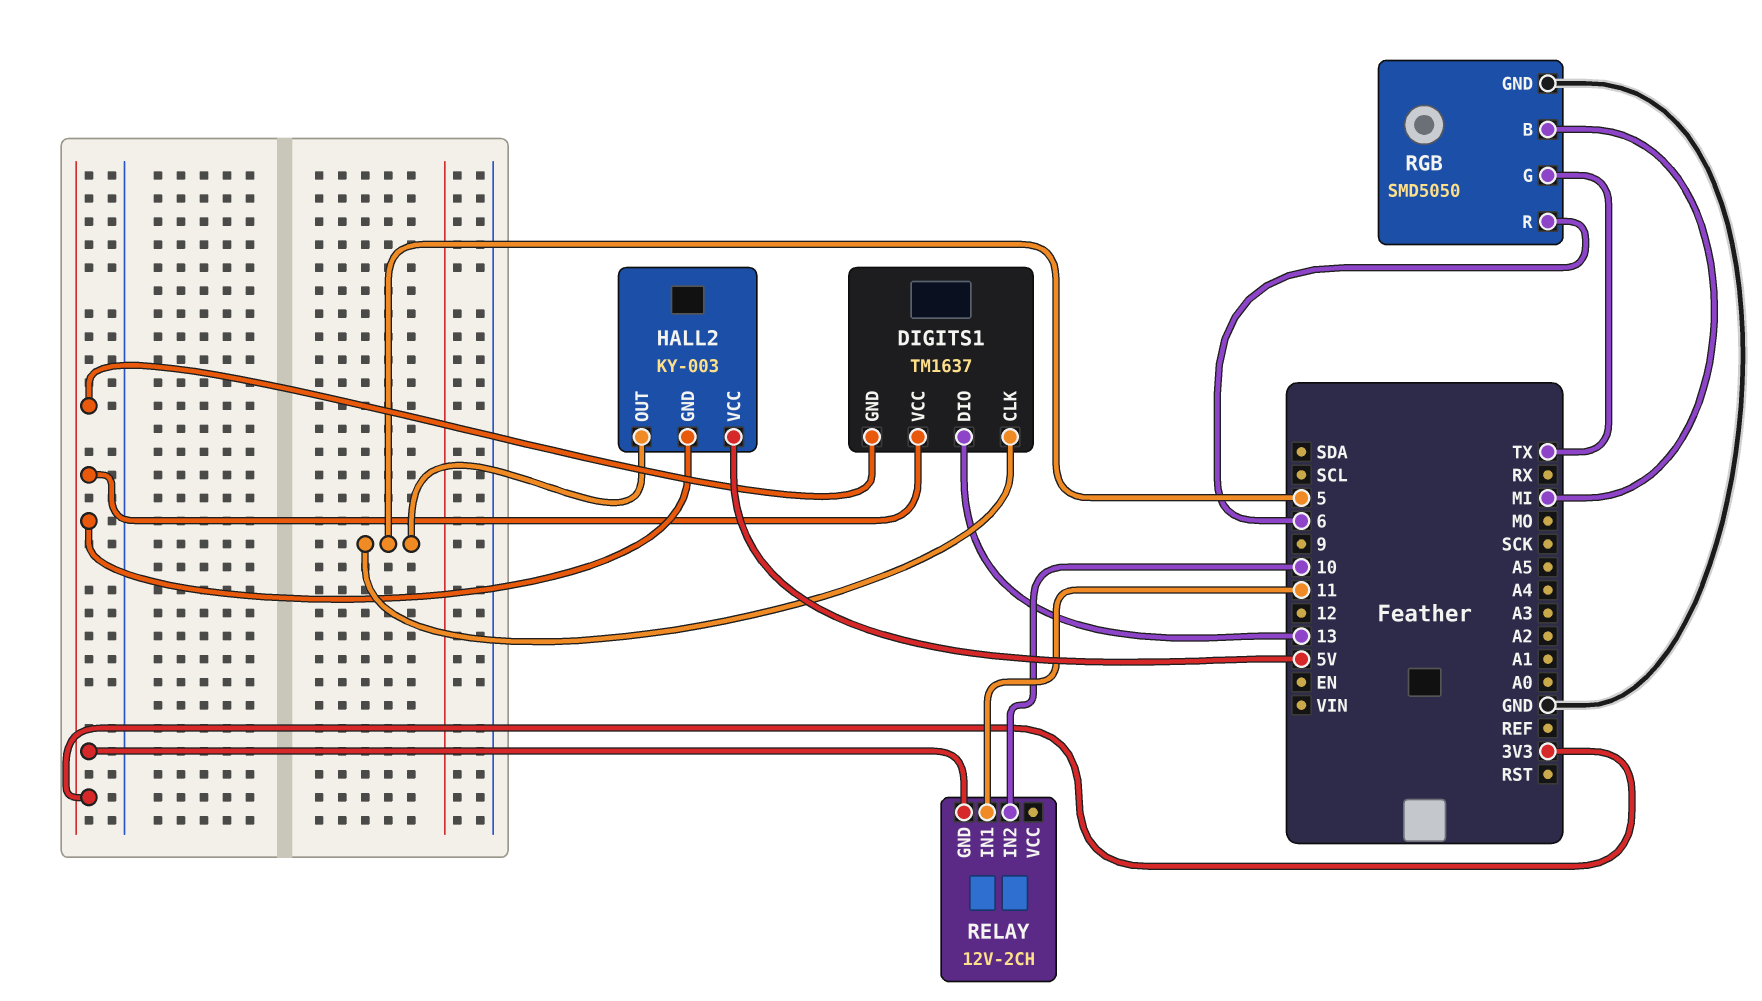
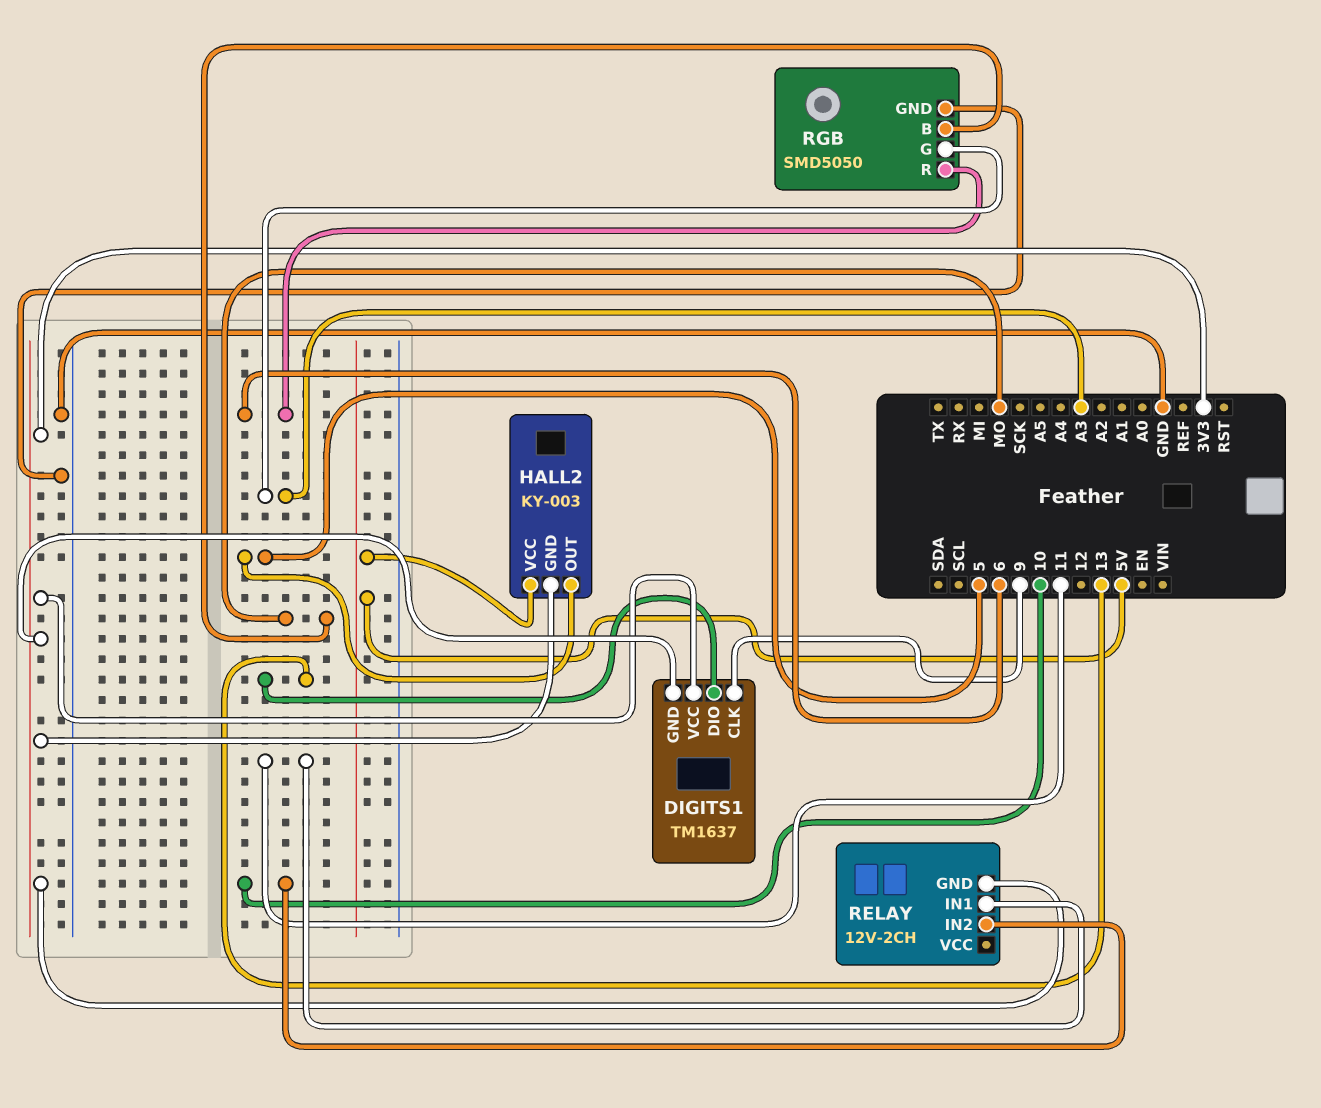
DIGITS1 pin CLK: 5 -> 9
RGB pin B: MI -> MO
RGB pin G: TX -> A3

